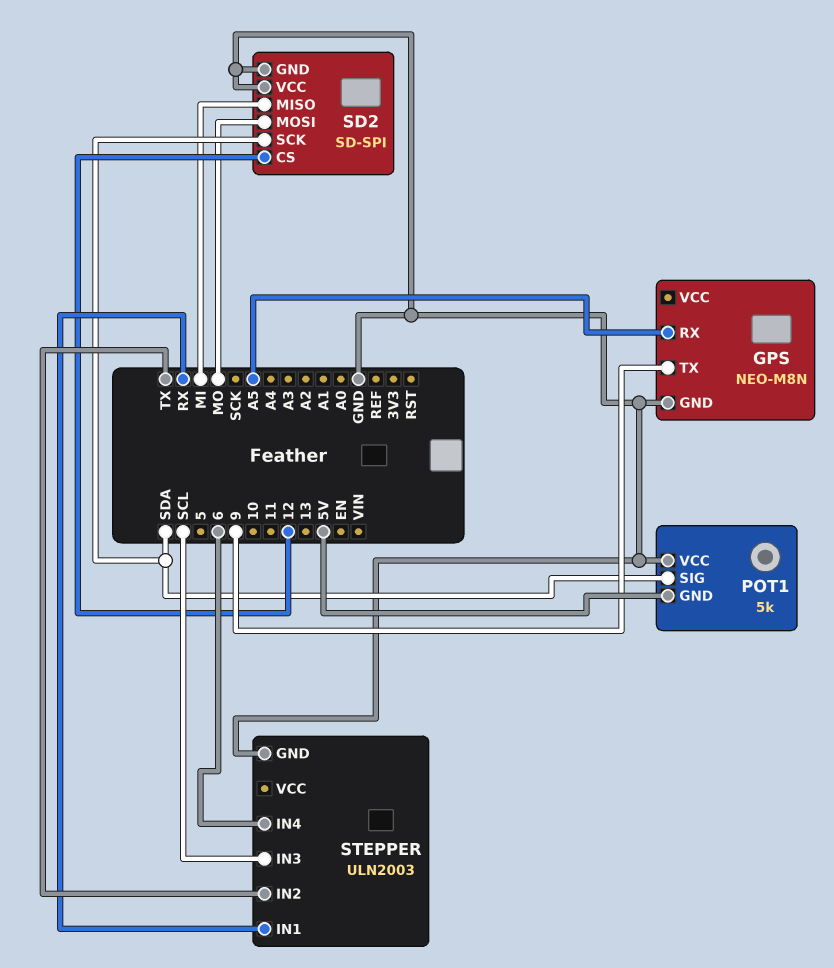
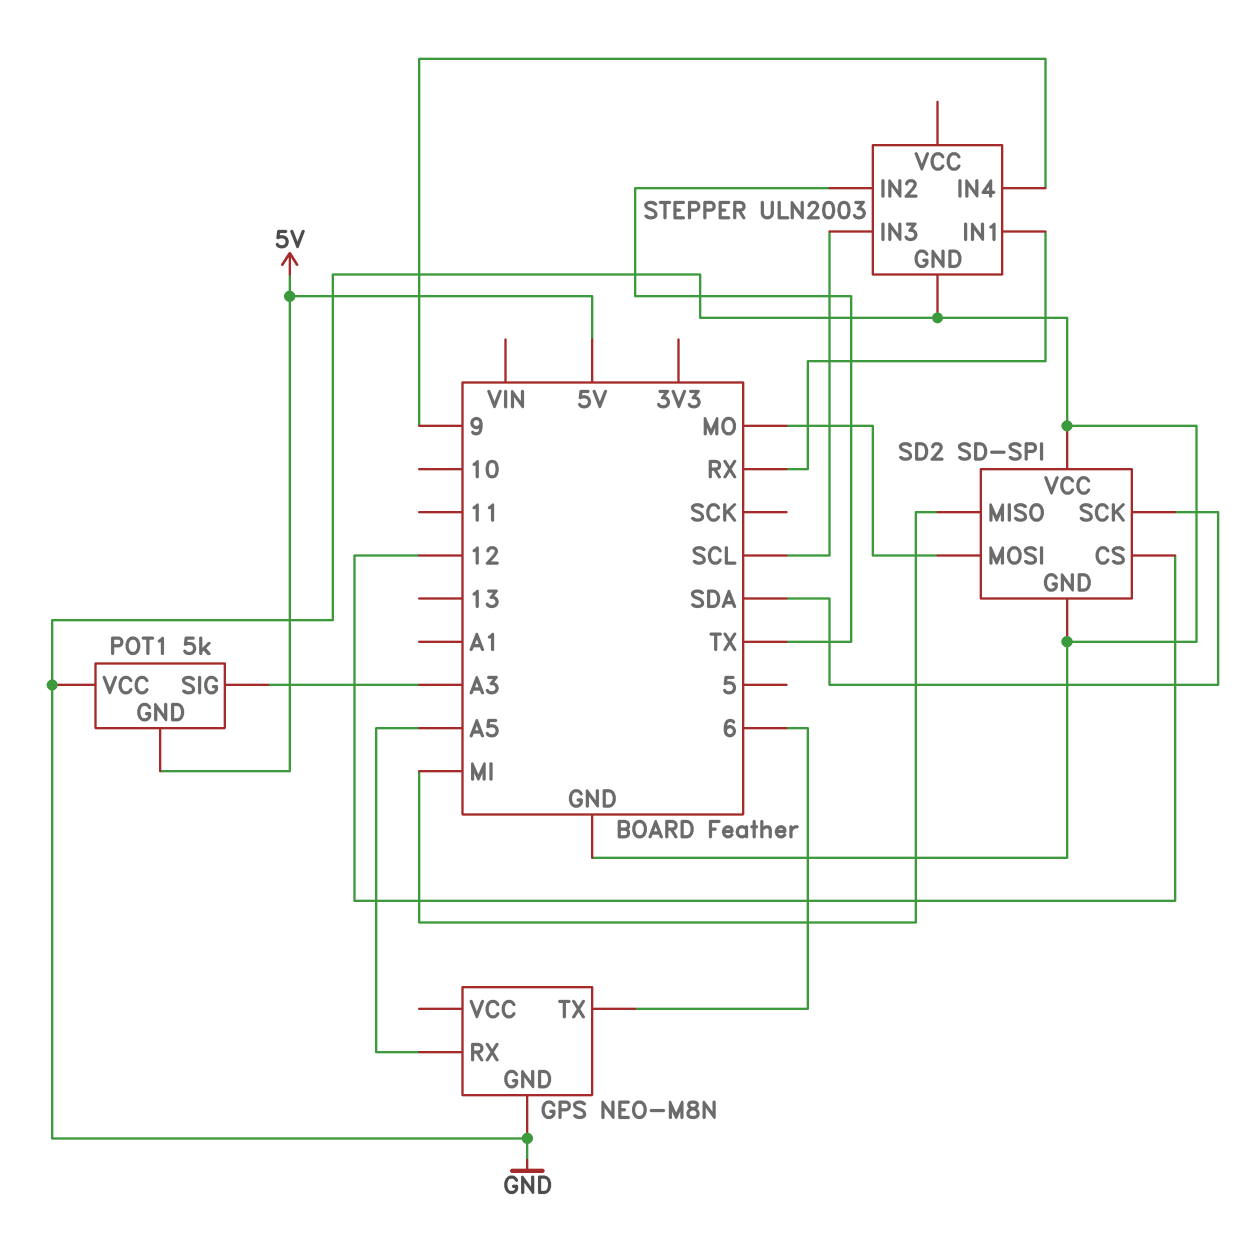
GPS pin TX: 9 -> 6
POT1 pin SIG: SDA -> A3
STEPPER pin IN4: 6 -> 9

